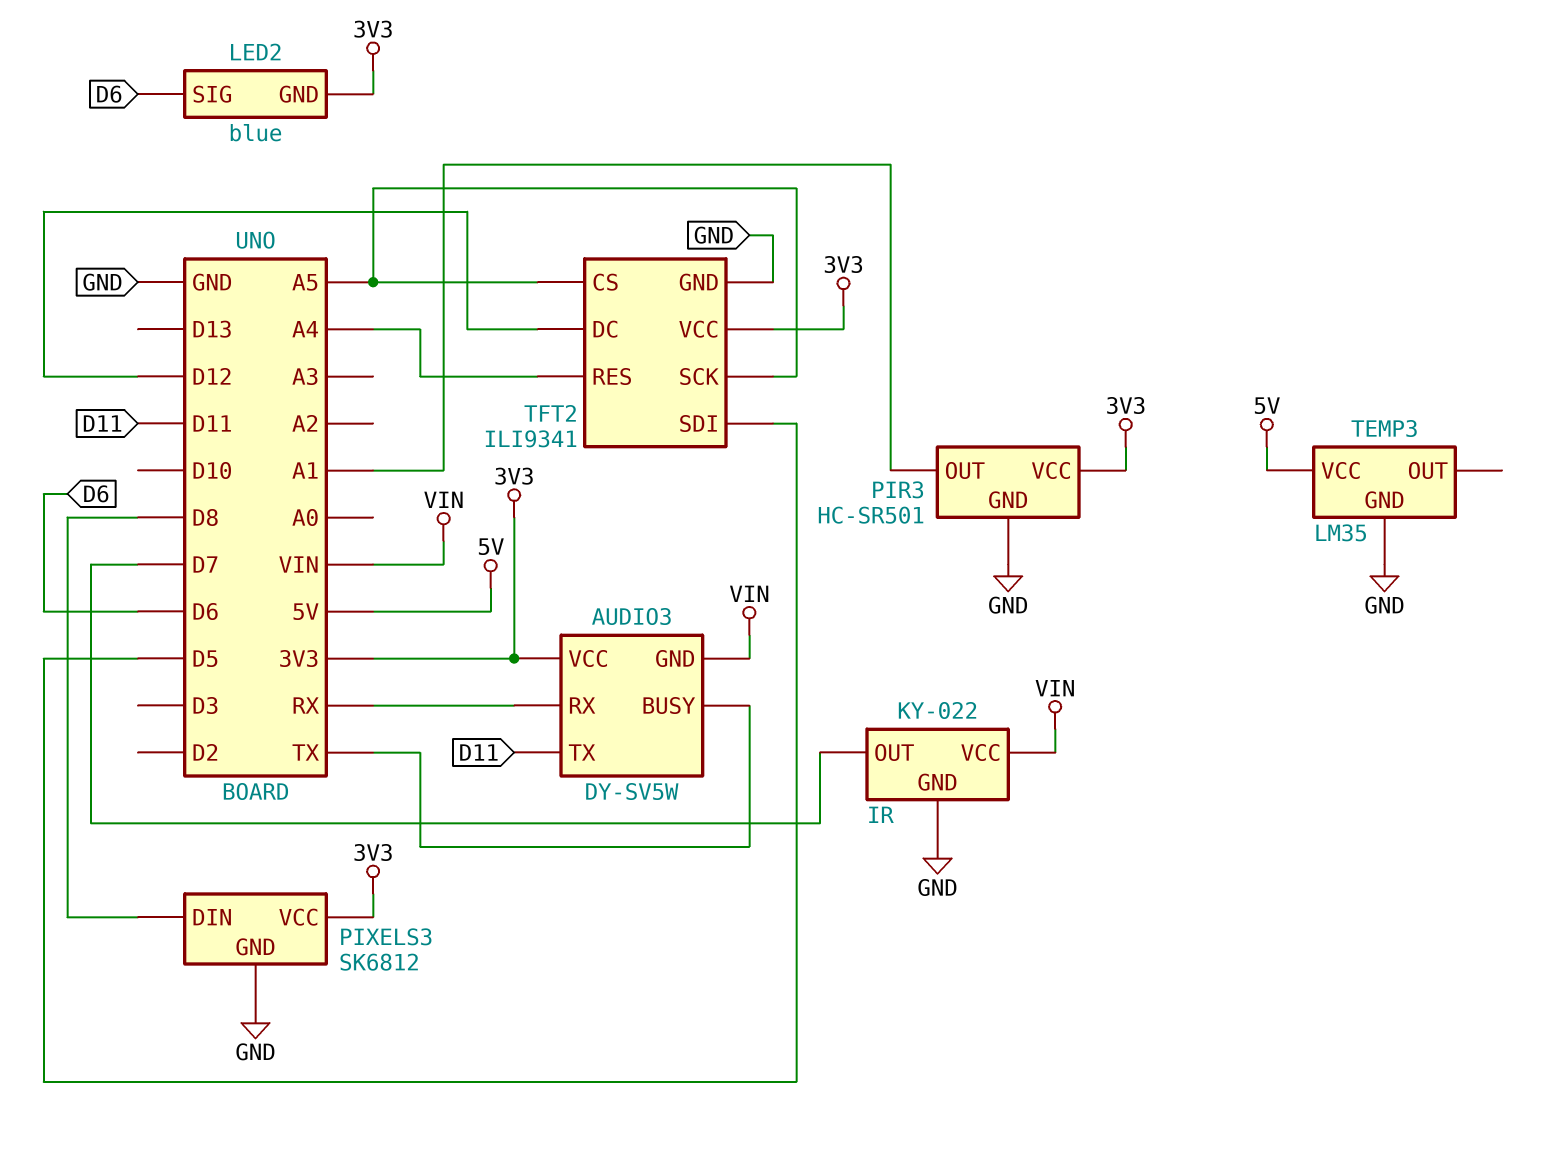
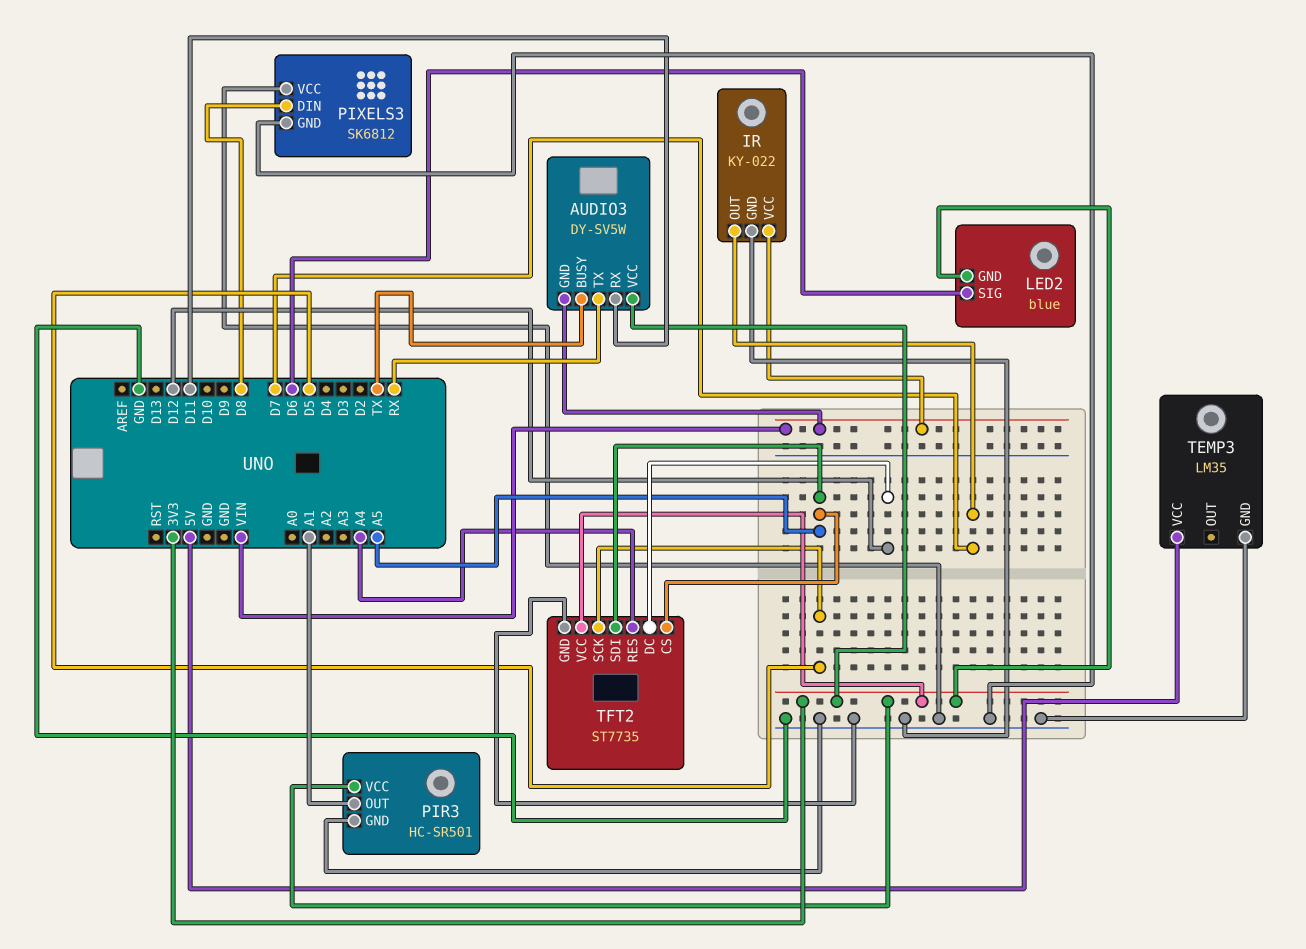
AUDIO3 pin RX: RX -> D11
AUDIO3 pin TX: D11 -> RX
PIXELS3 pin VCC: 3V3 -> GND
TFT2: ILI9341 -> ST7735
TFT2 pin SCK: A5 -> D5
TFT2 pin SDI: D5 -> A5

